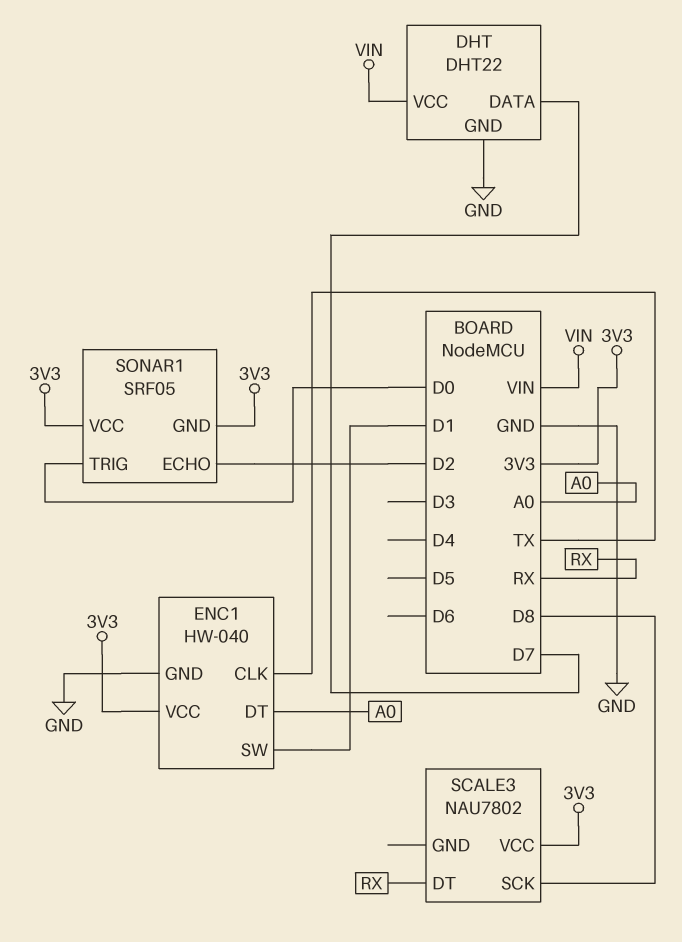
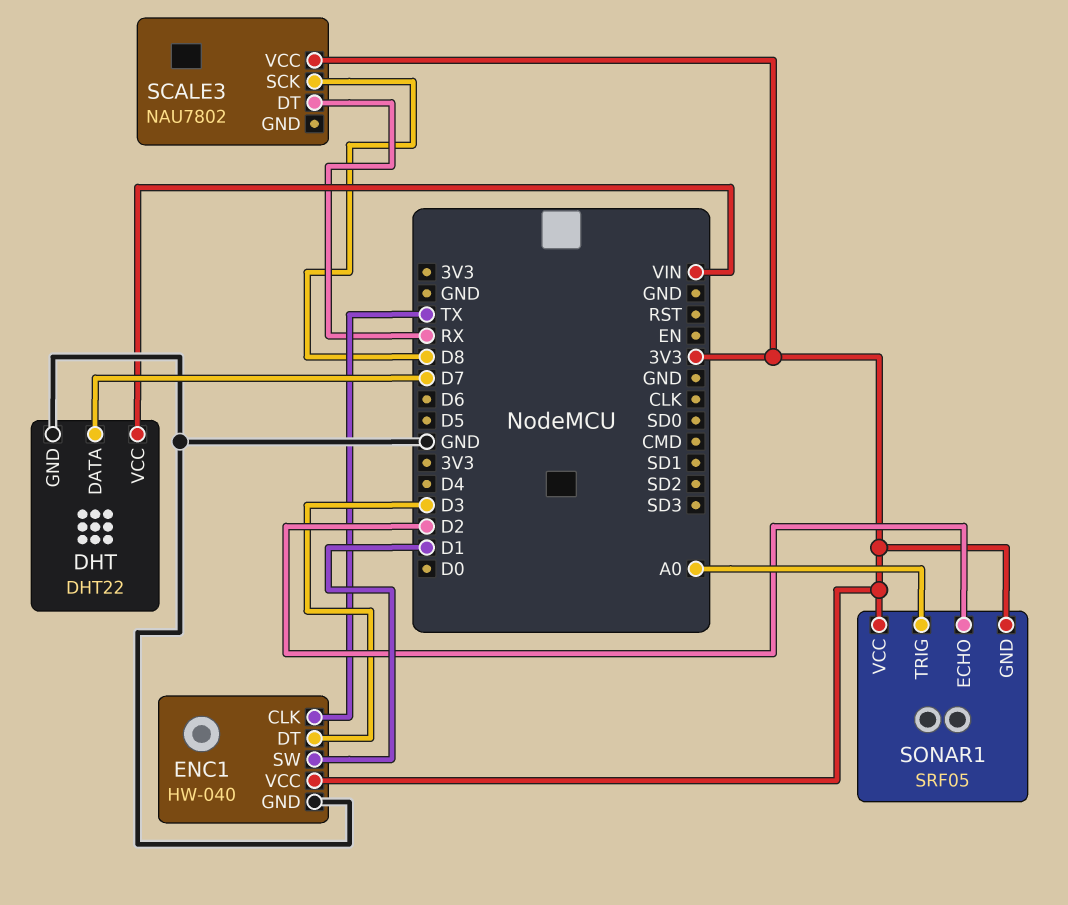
ENC1 pin DT: A0 -> D3
SONAR1 pin TRIG: D0 -> A0

